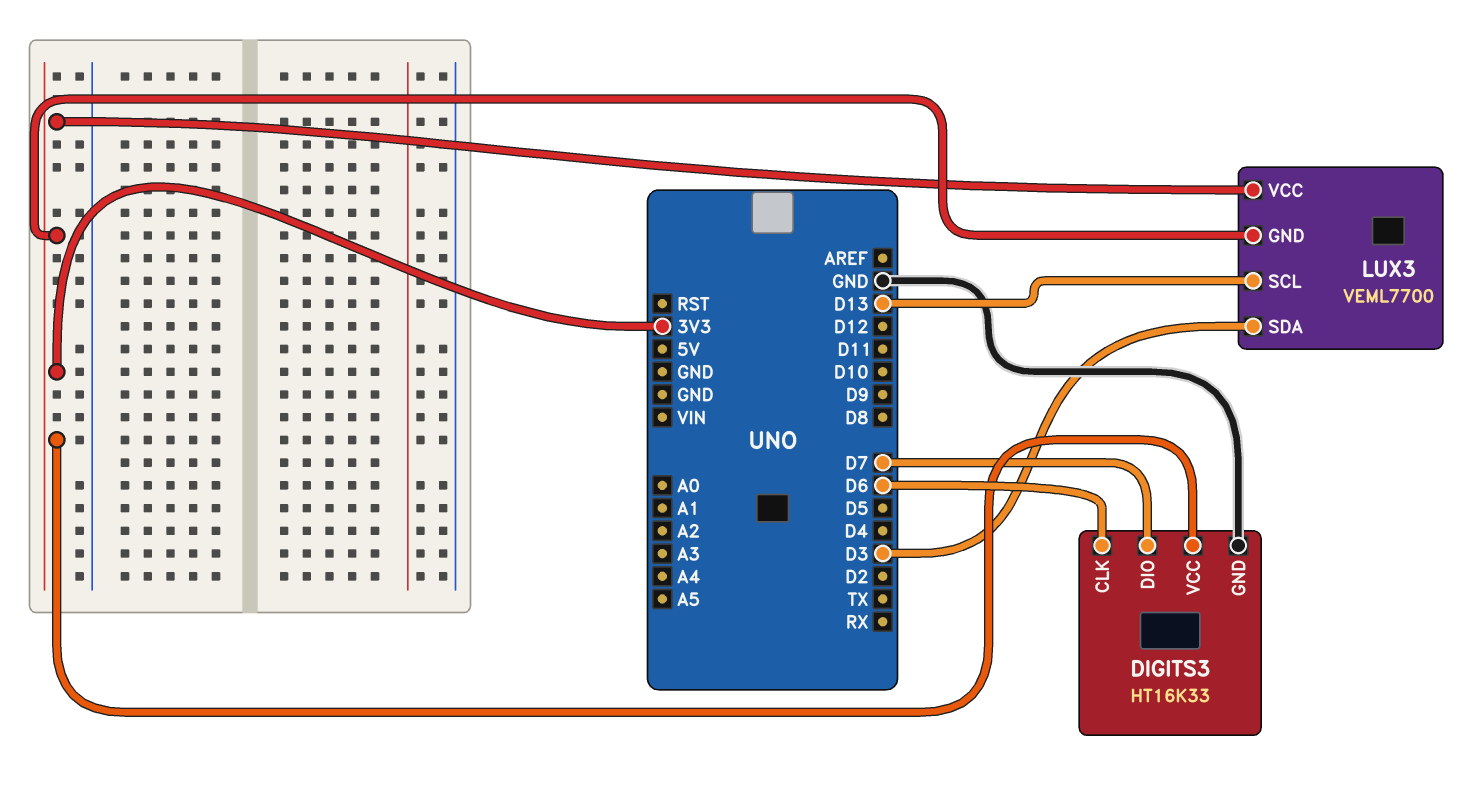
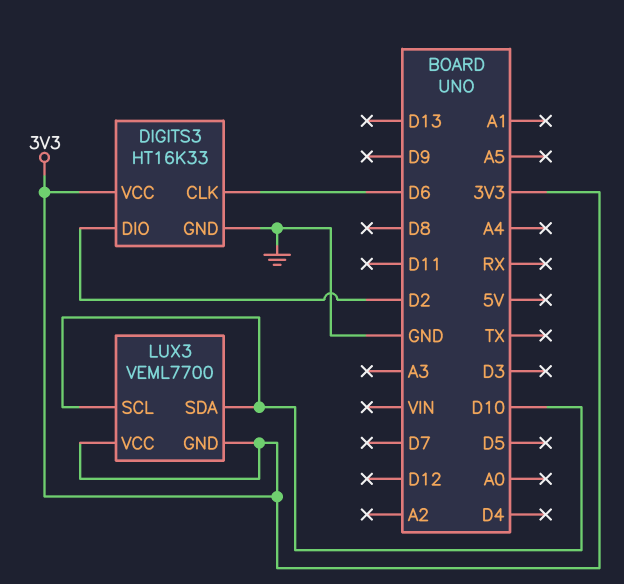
DIGITS3 pin DIO: D7 -> D2
LUX3 pin SCL: D13 -> D10
LUX3 pin SDA: D3 -> D10

